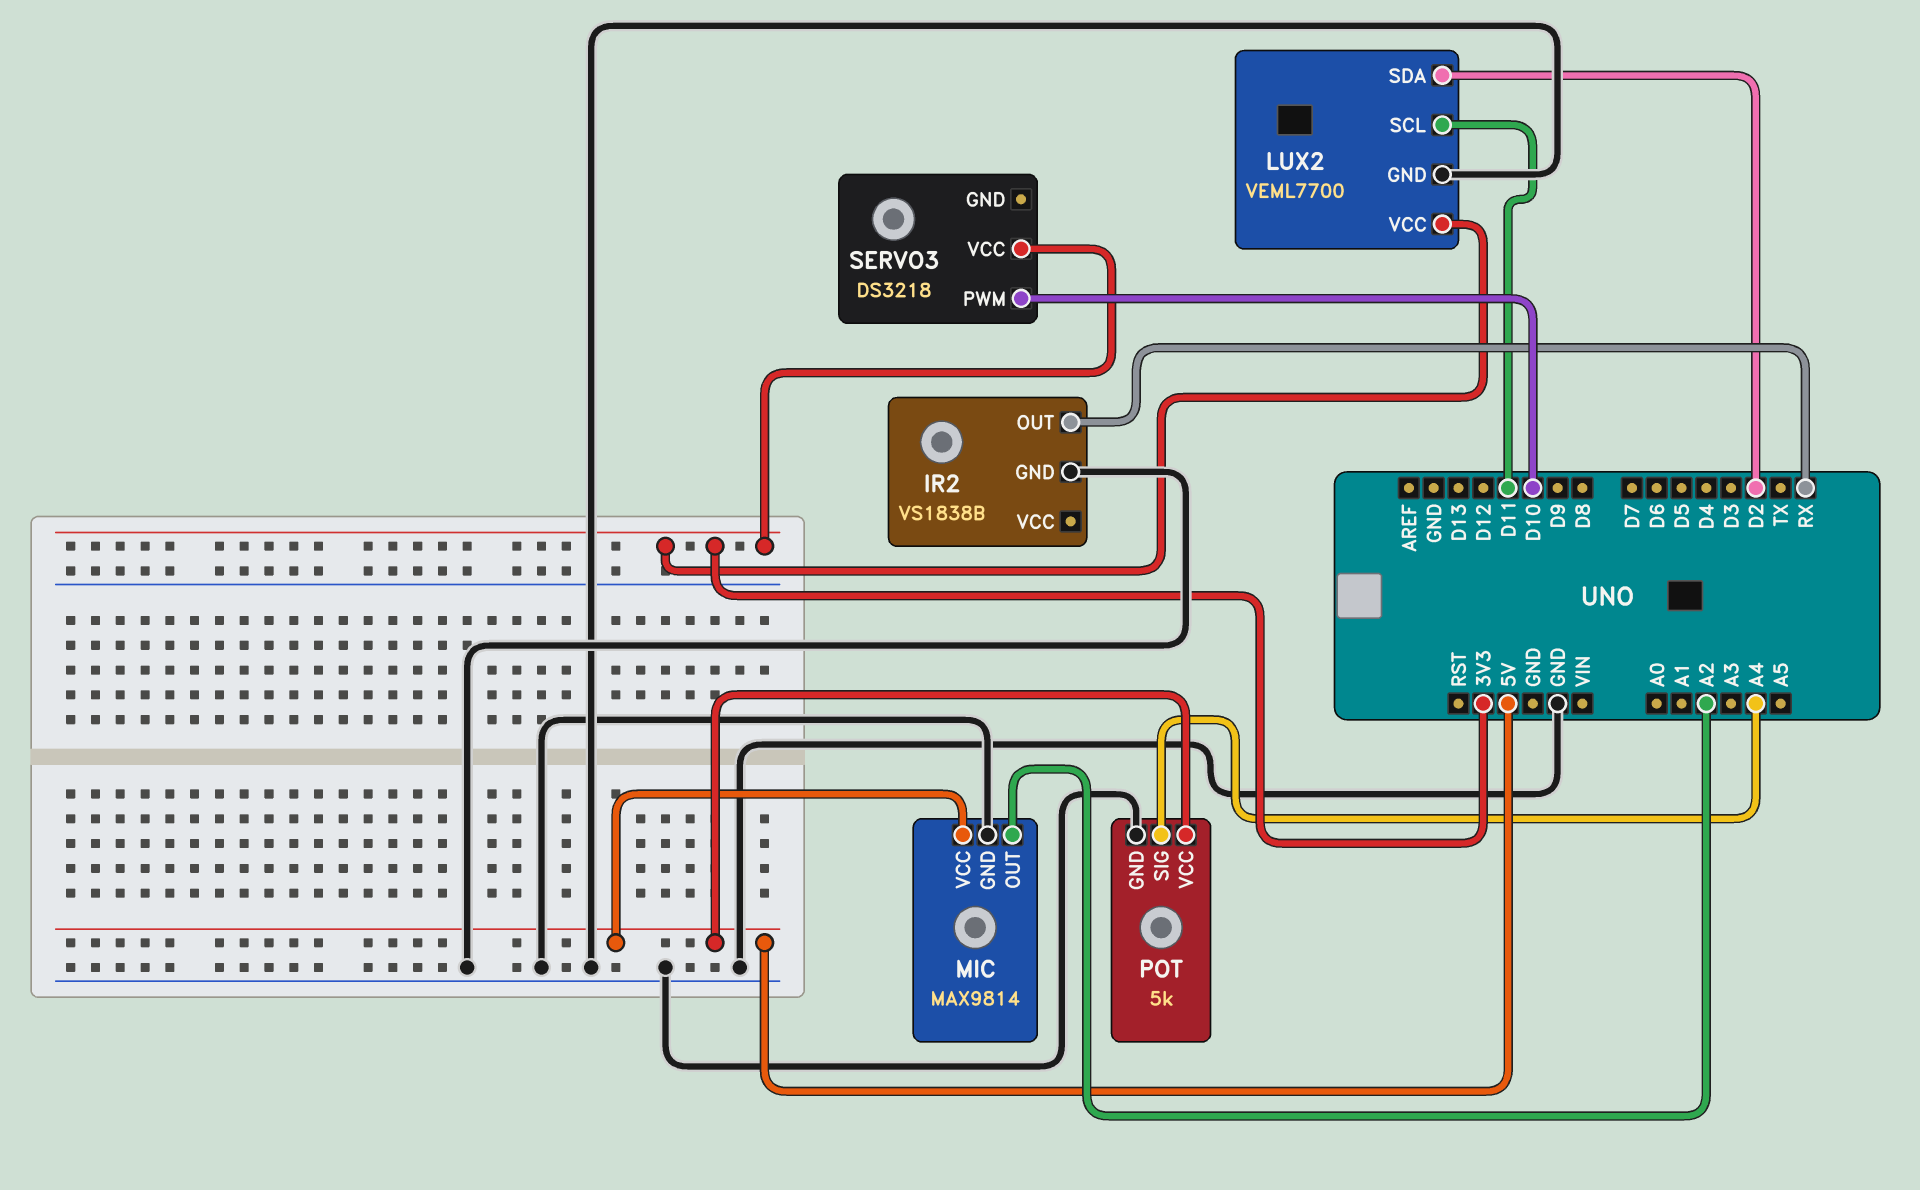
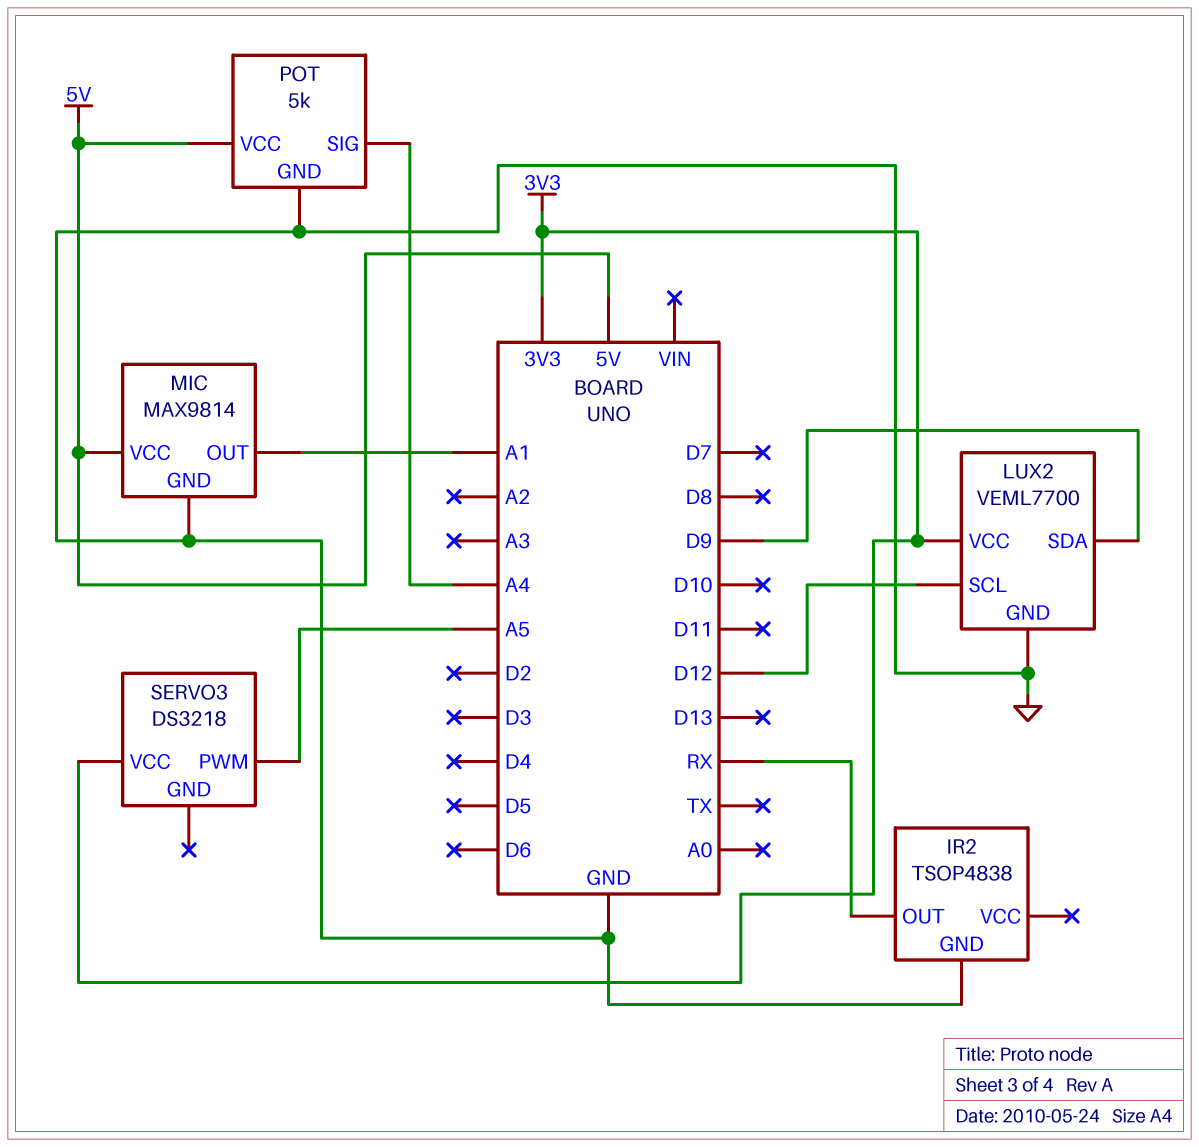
IR2: VS1838B -> TSOP4838
LUX2 pin SCL: D11 -> D12
LUX2 pin SDA: D2 -> D9
MIC pin OUT: A2 -> A1
SERVO3 pin PWM: D10 -> A5

